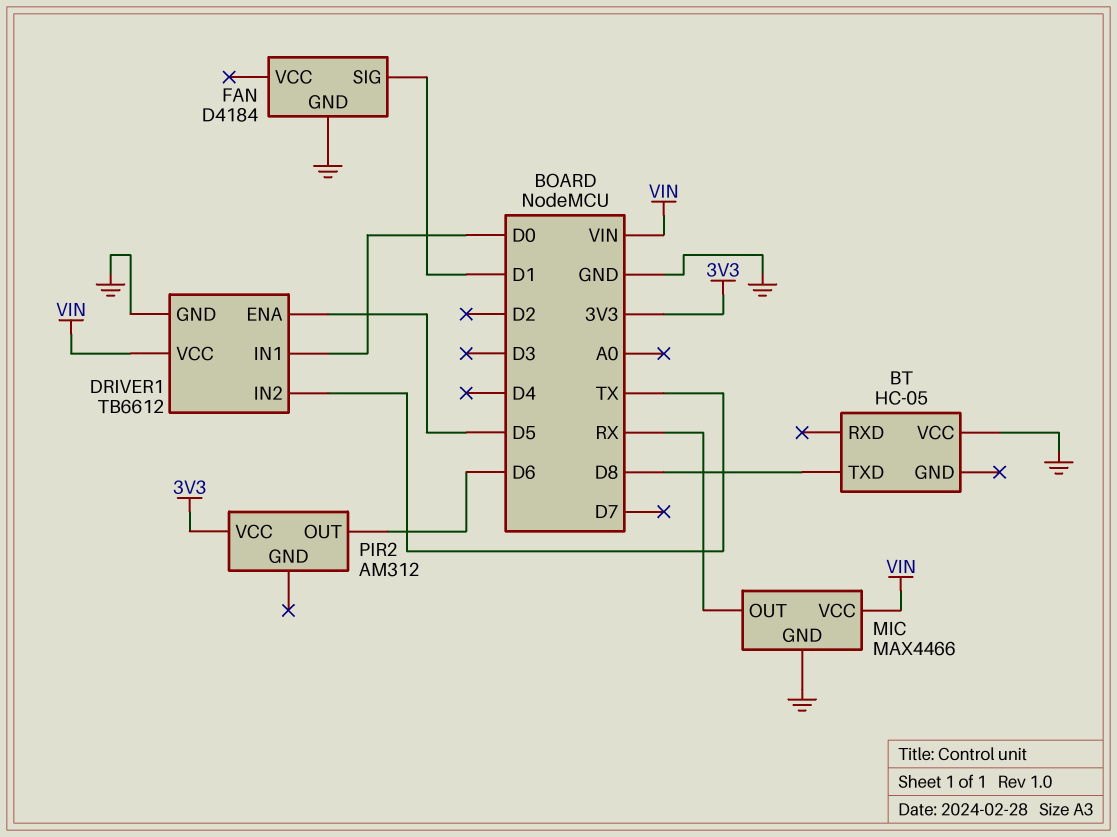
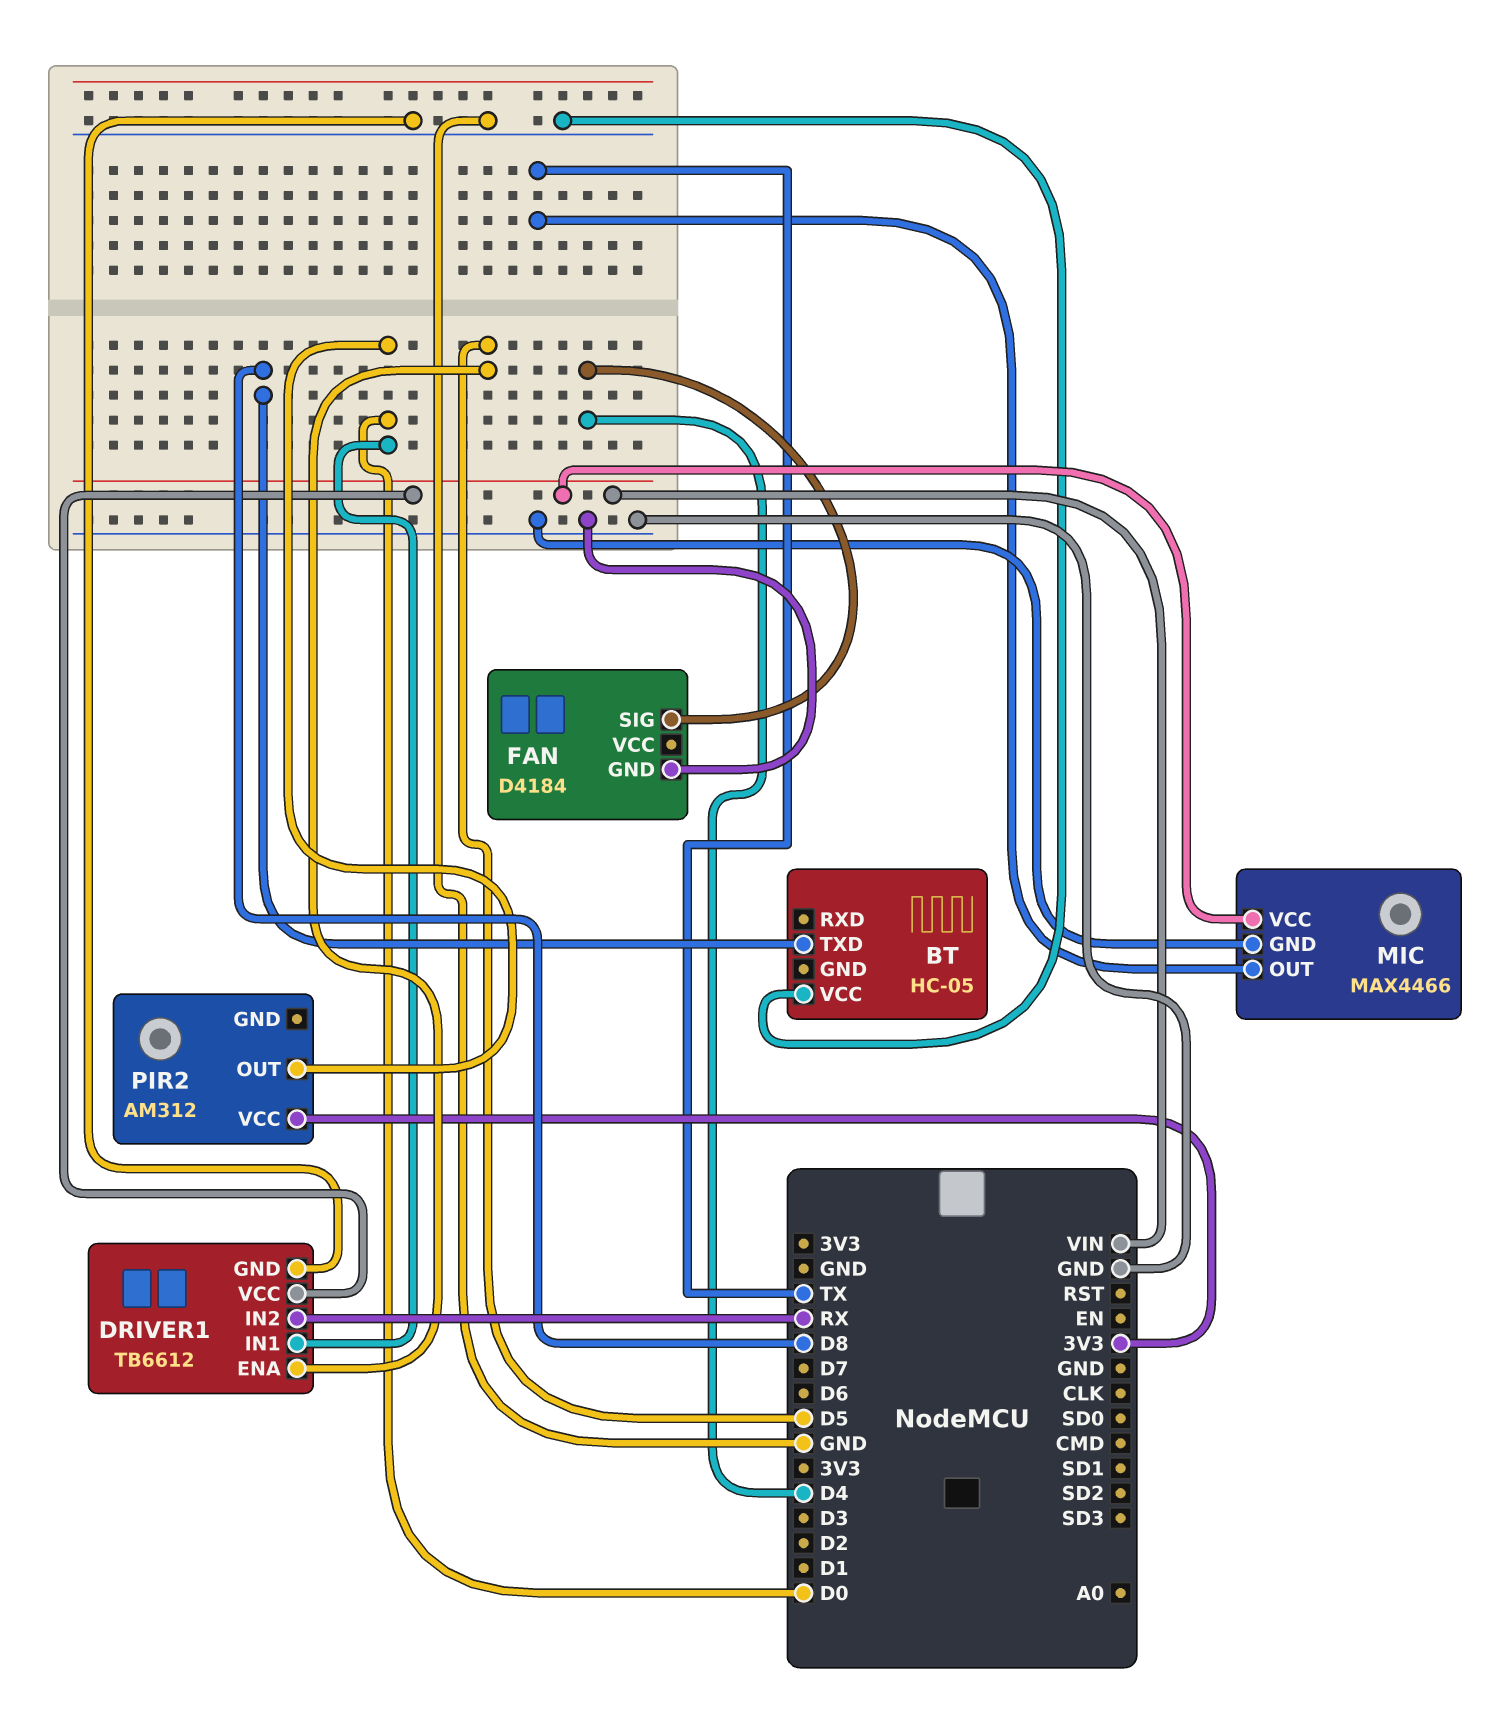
DRIVER1 pin IN2: TX -> RX
FAN pin SIG: D1 -> D4
MIC pin OUT: RX -> TX
PIR2 pin OUT: D6 -> D0

